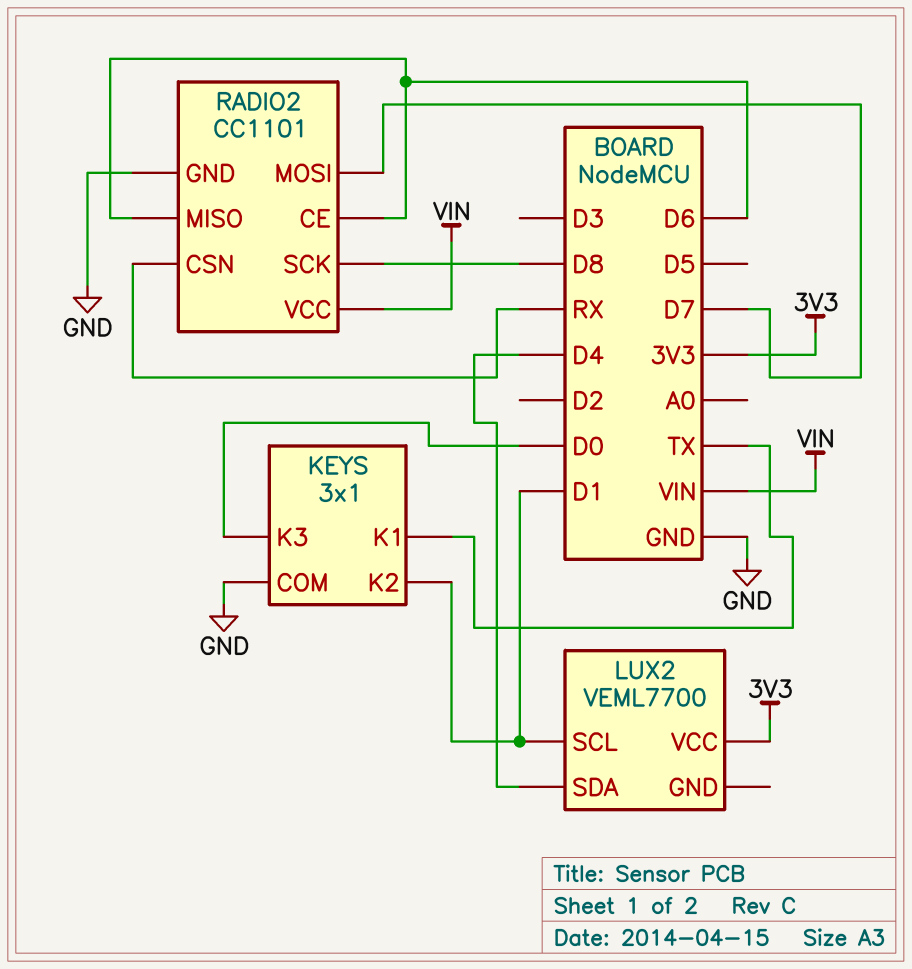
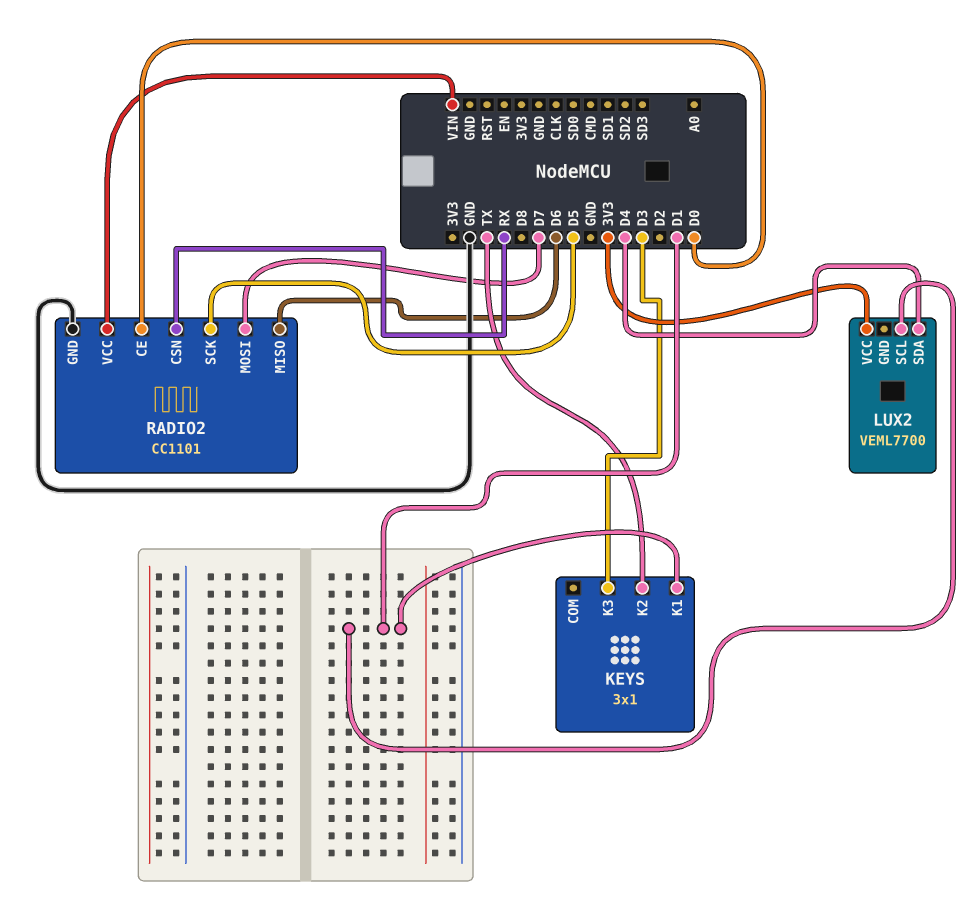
KEYS pin COM: GND -> none
KEYS pin K1: TX -> D1
KEYS pin K2: D1 -> TX
KEYS pin K3: D0 -> D3
RADIO2 pin CE: D6 -> D0
RADIO2 pin SCK: D8 -> D5

